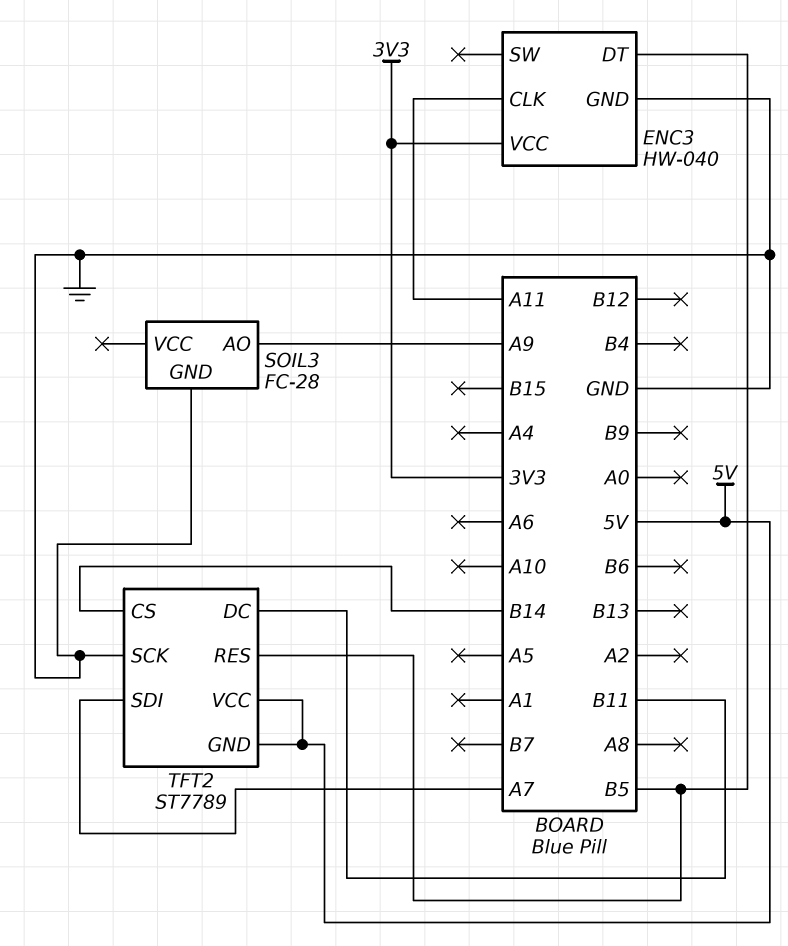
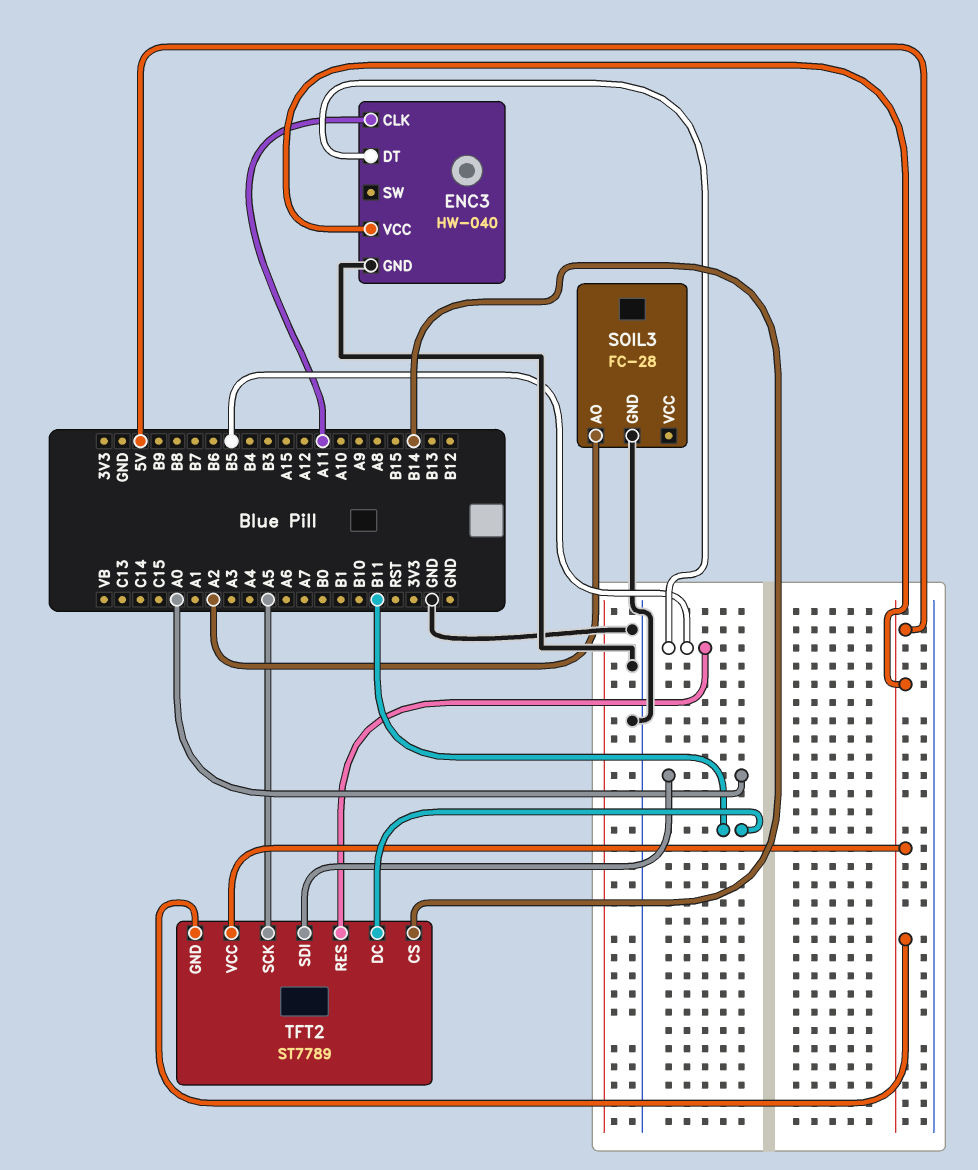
ENC3 pin VCC: 3V3 -> 5V
SOIL3 pin AO: A9 -> A2
TFT2 pin SCK: GND -> A5
TFT2 pin SDI: A7 -> A0

